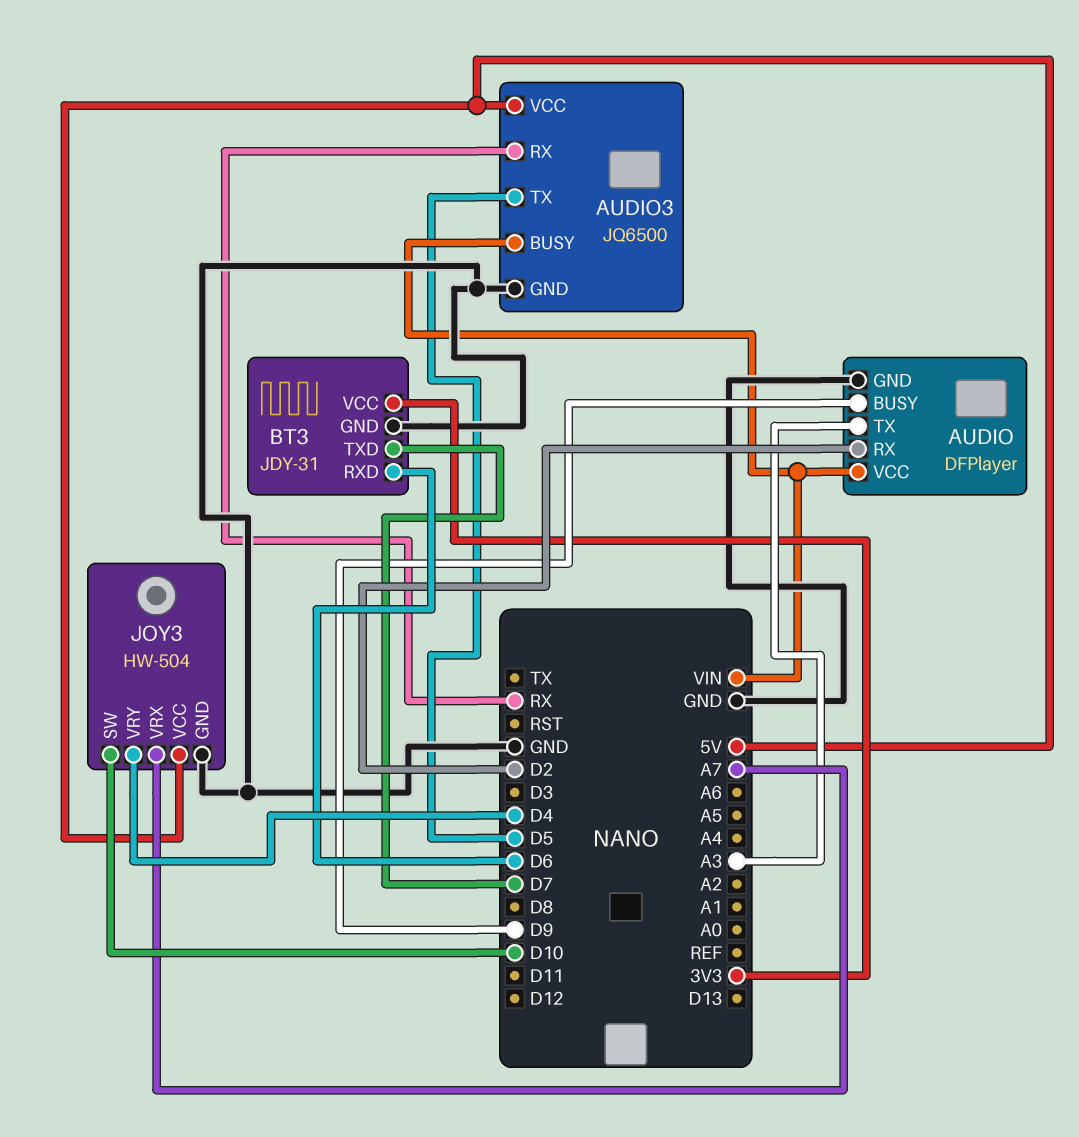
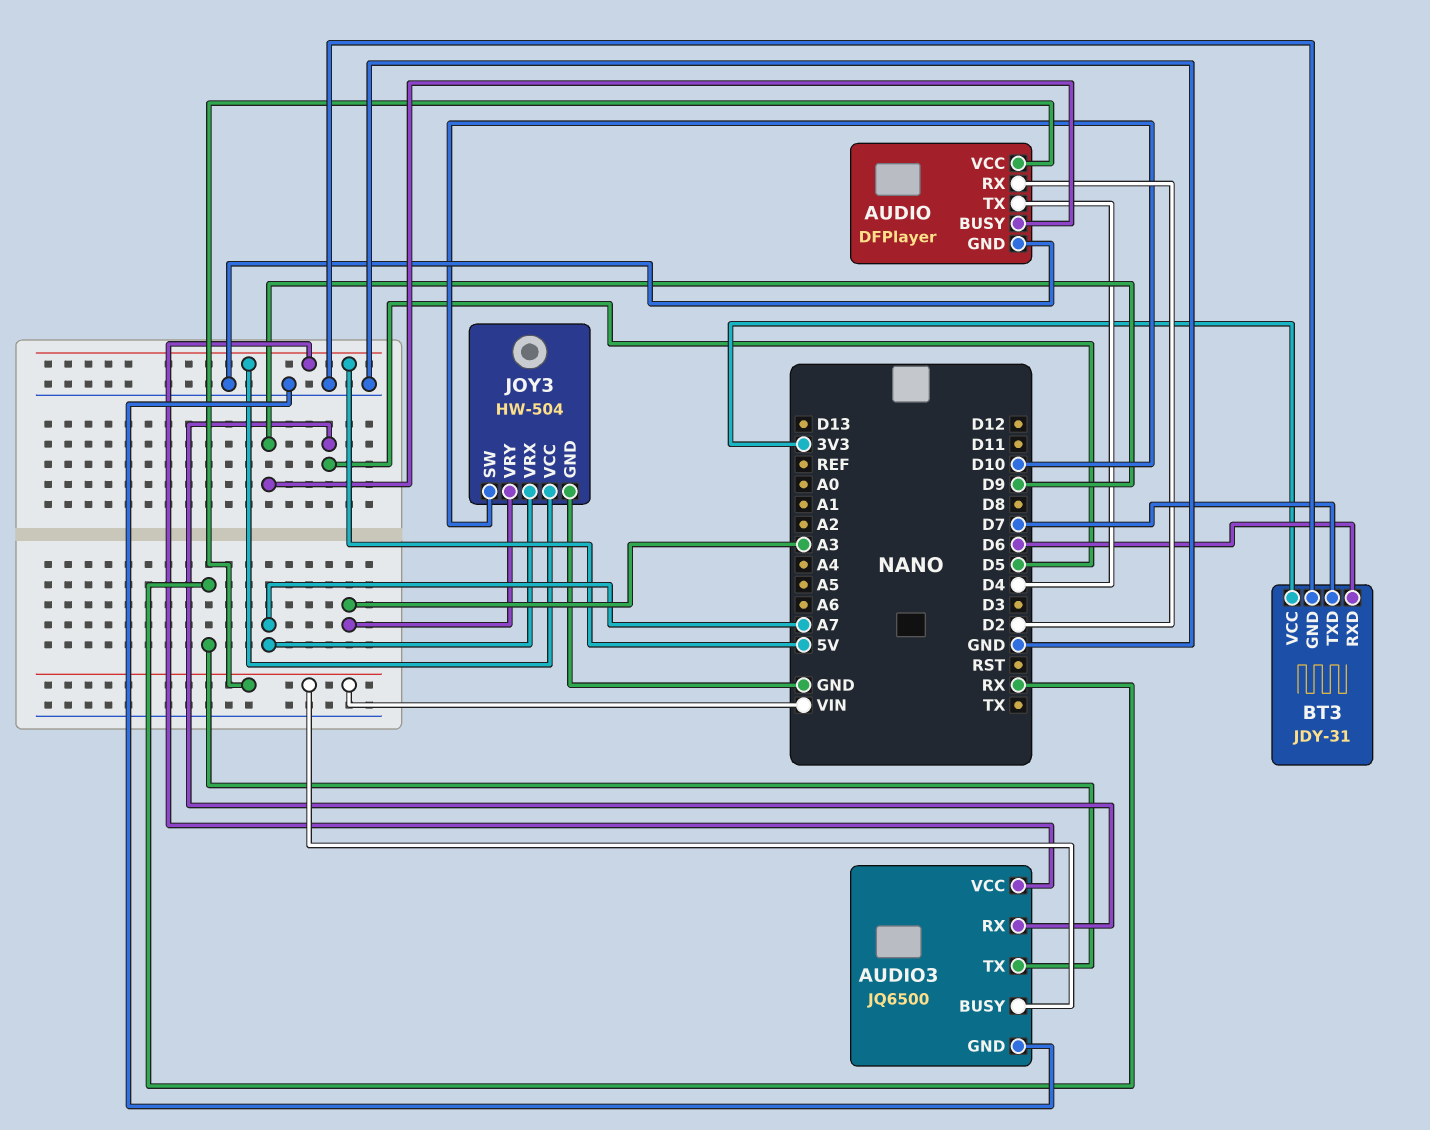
AUDIO pin TX: A3 -> D4
AUDIO3 pin RX: RX -> D5
AUDIO3 pin TX: D5 -> RX
JOY3 pin VRY: D4 -> A3

